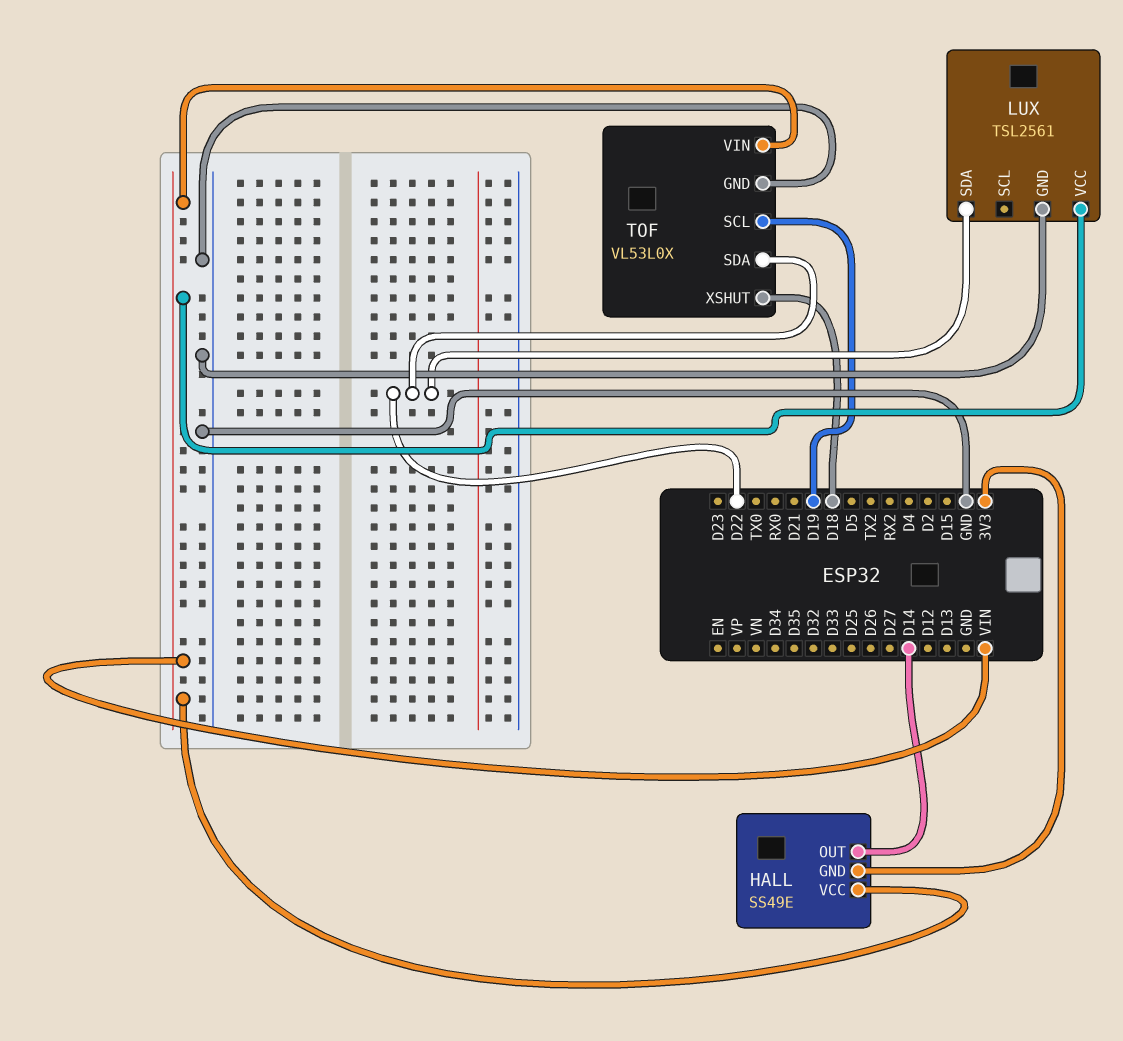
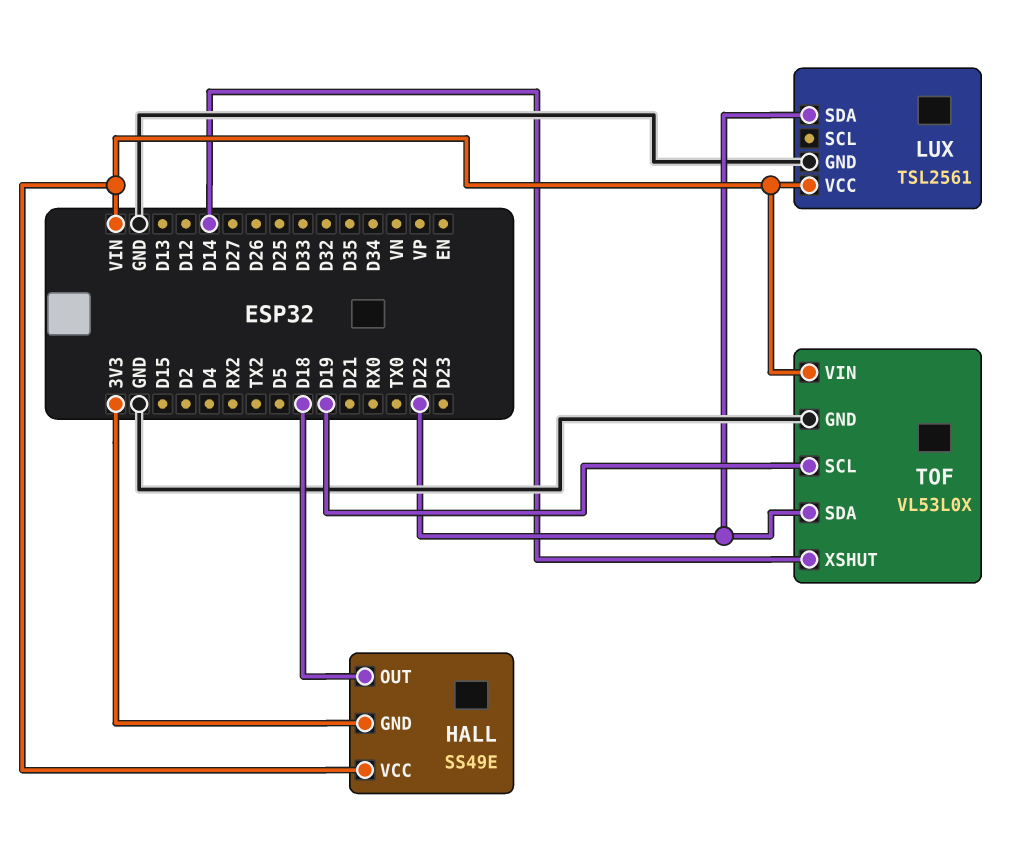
HALL pin OUT: D14 -> D18
TOF pin XSHUT: D18 -> D14

